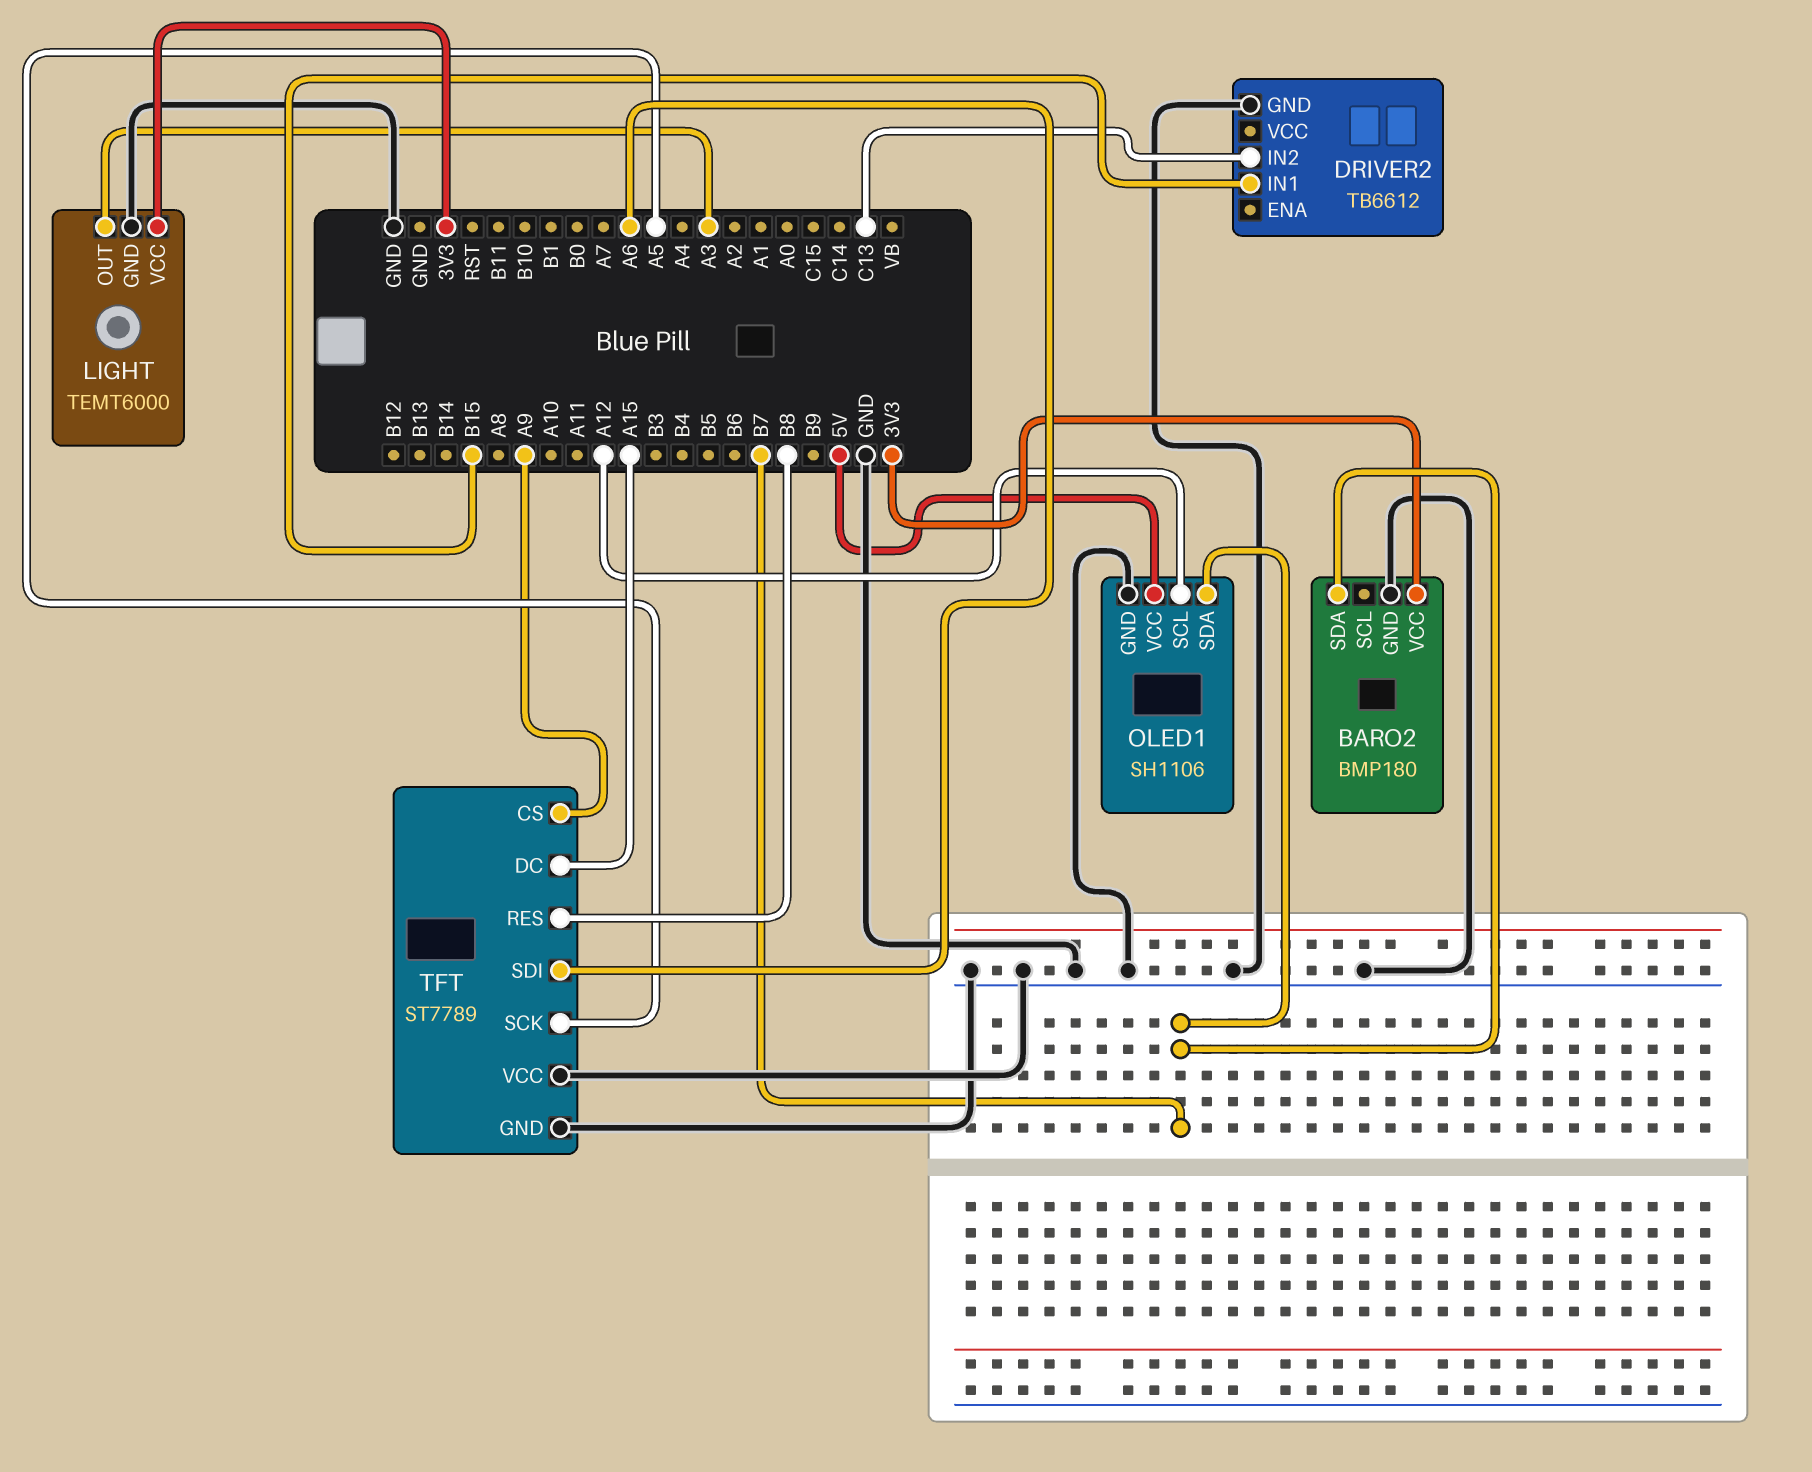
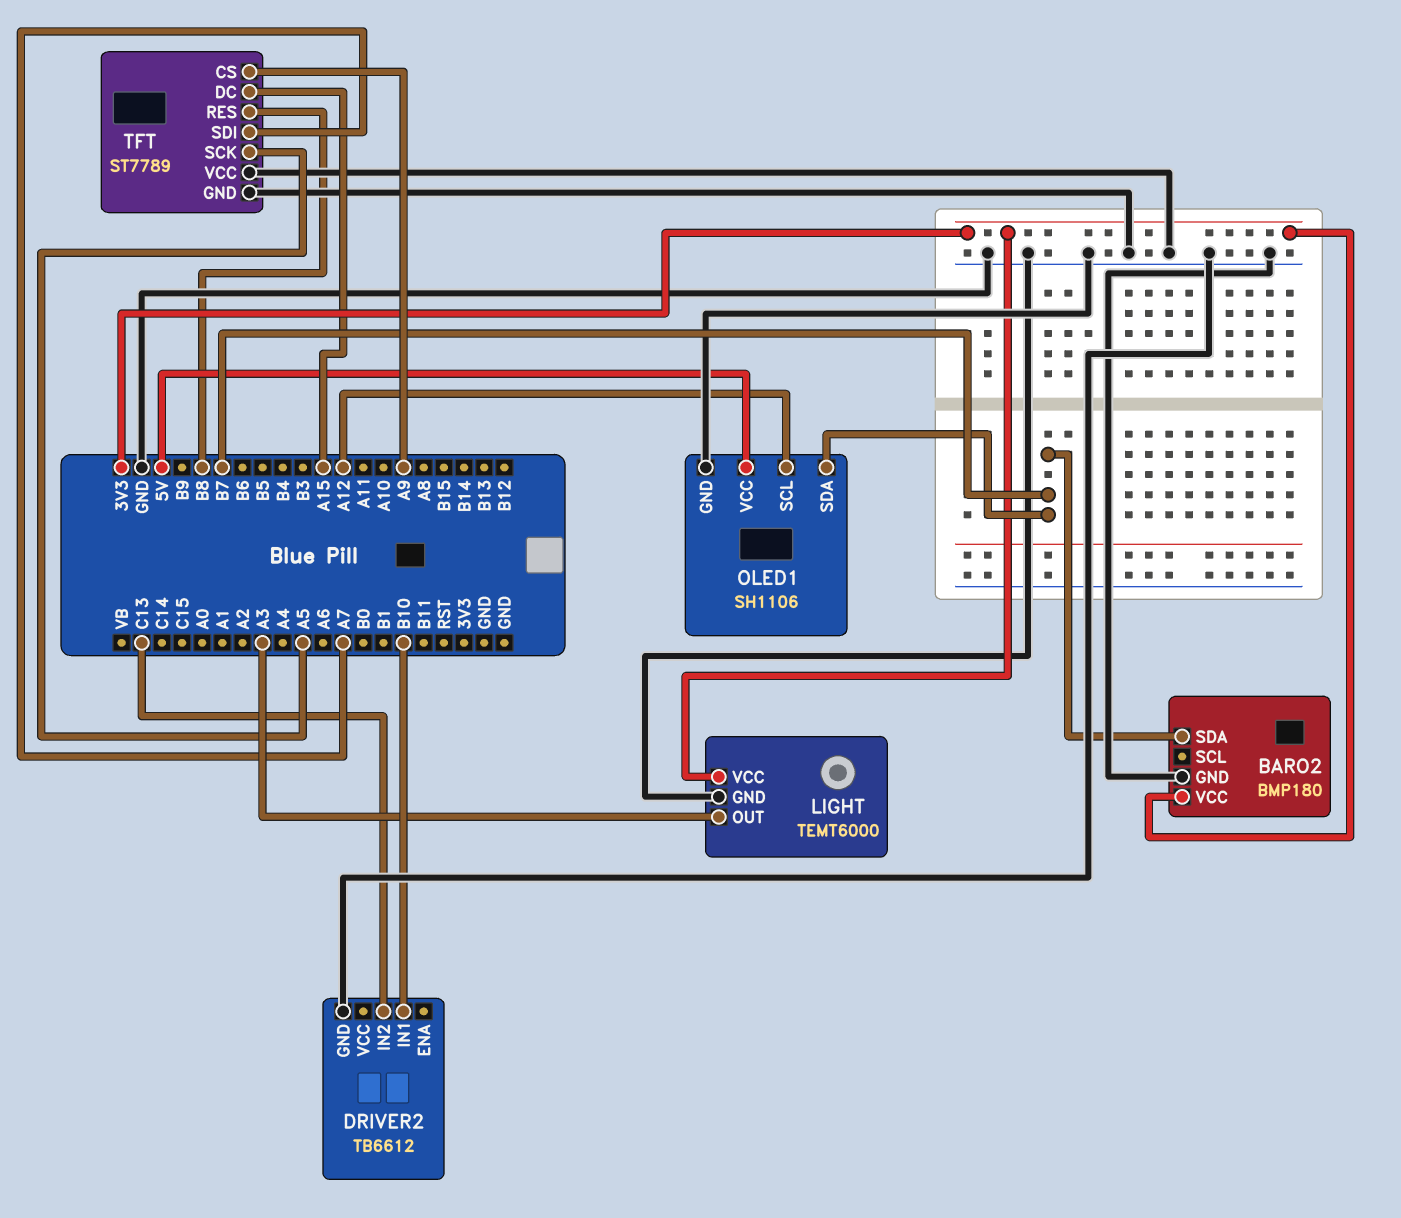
DRIVER2 pin IN1: B15 -> B10
TFT pin SDI: A6 -> A7

